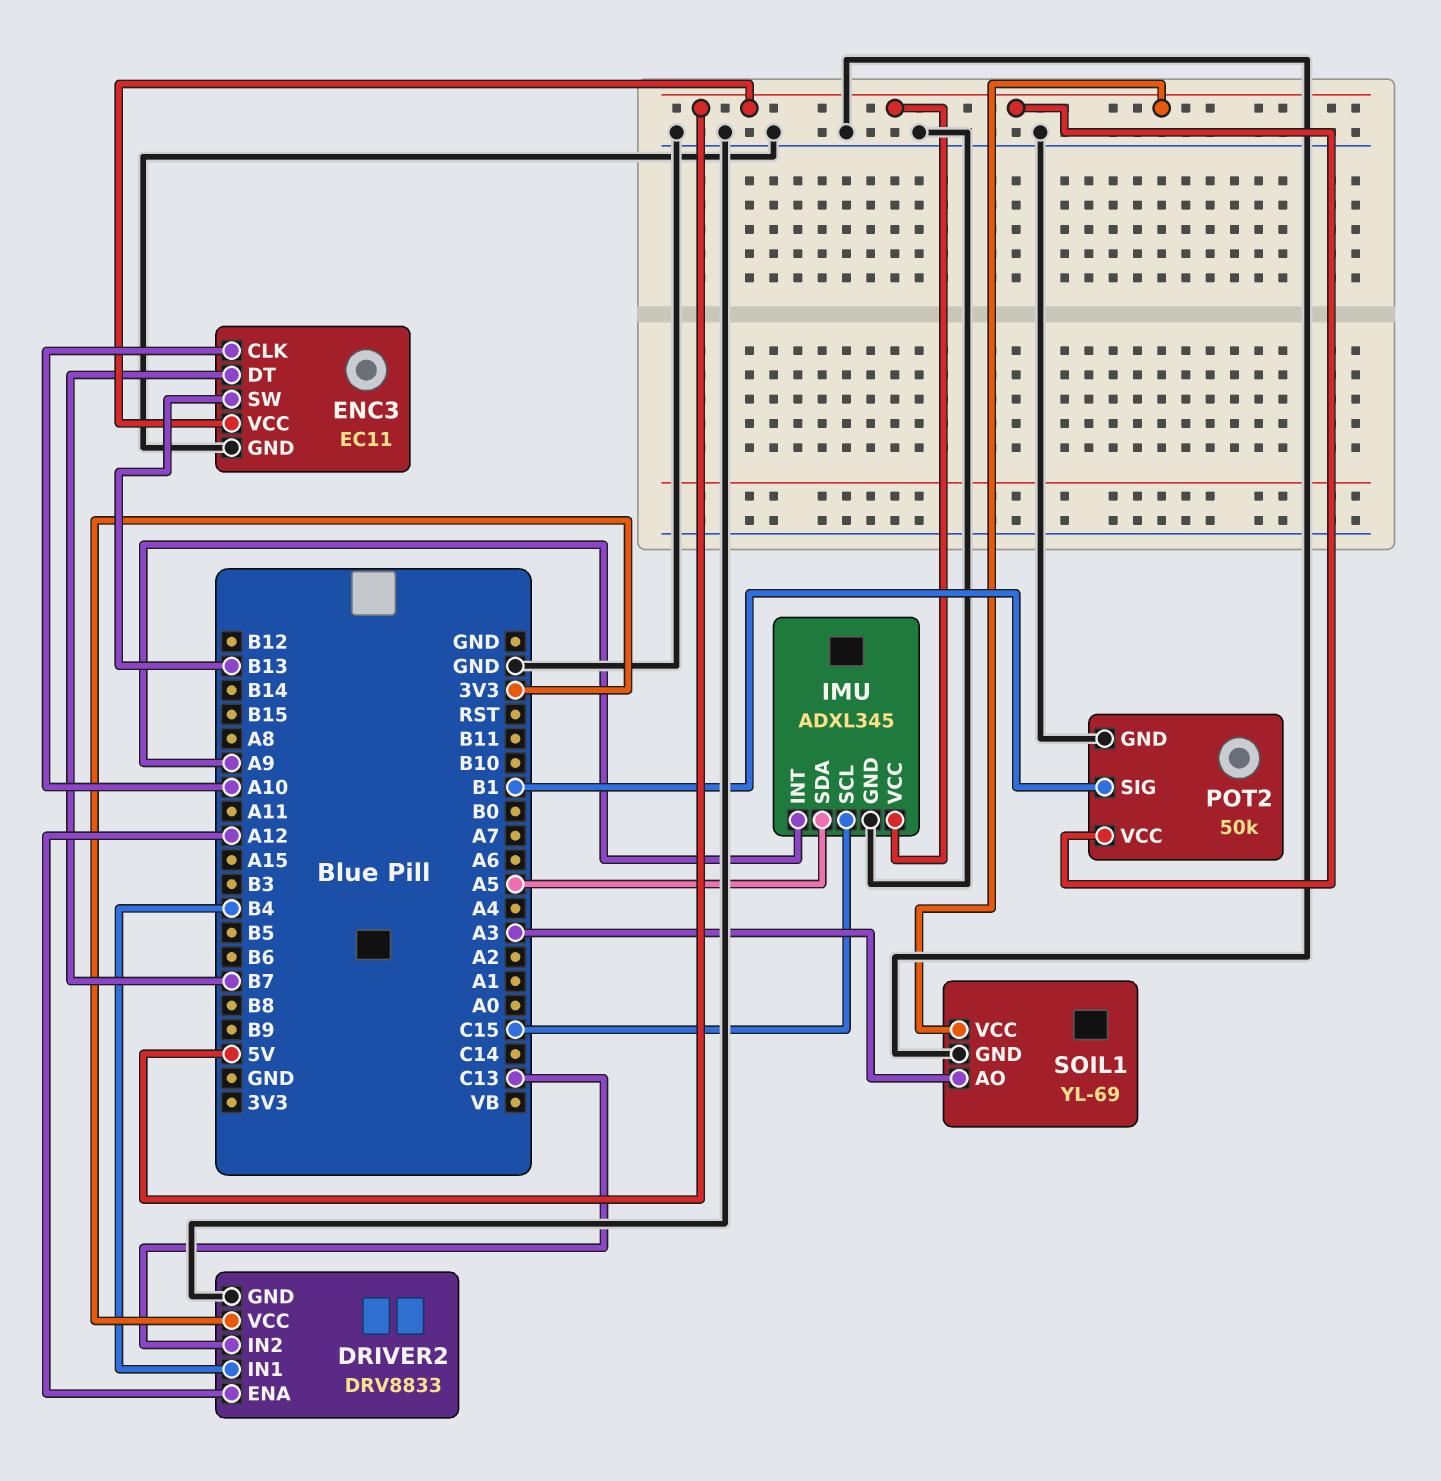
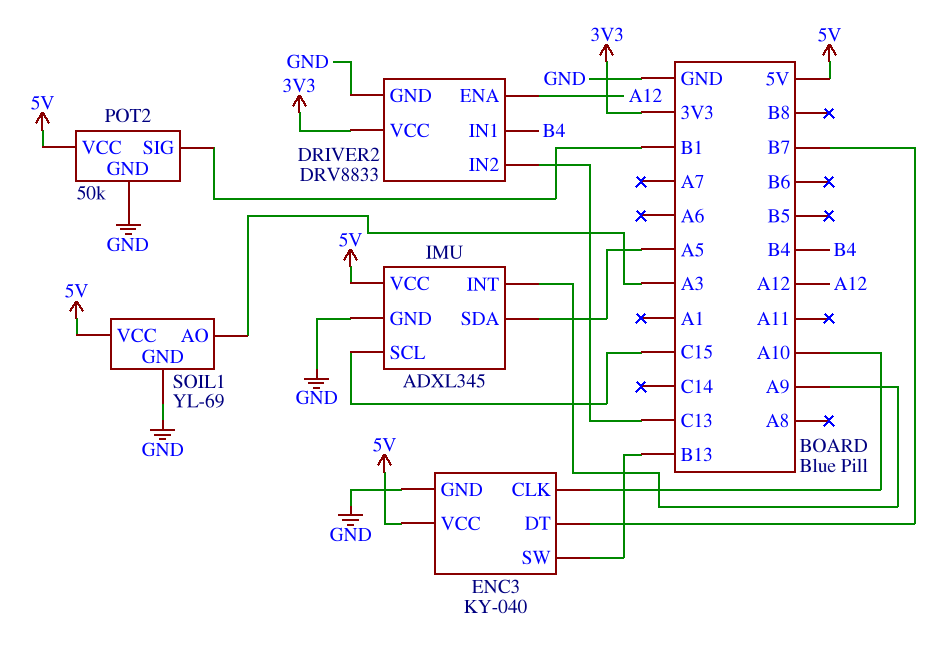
ENC3: EC11 -> KY-040

